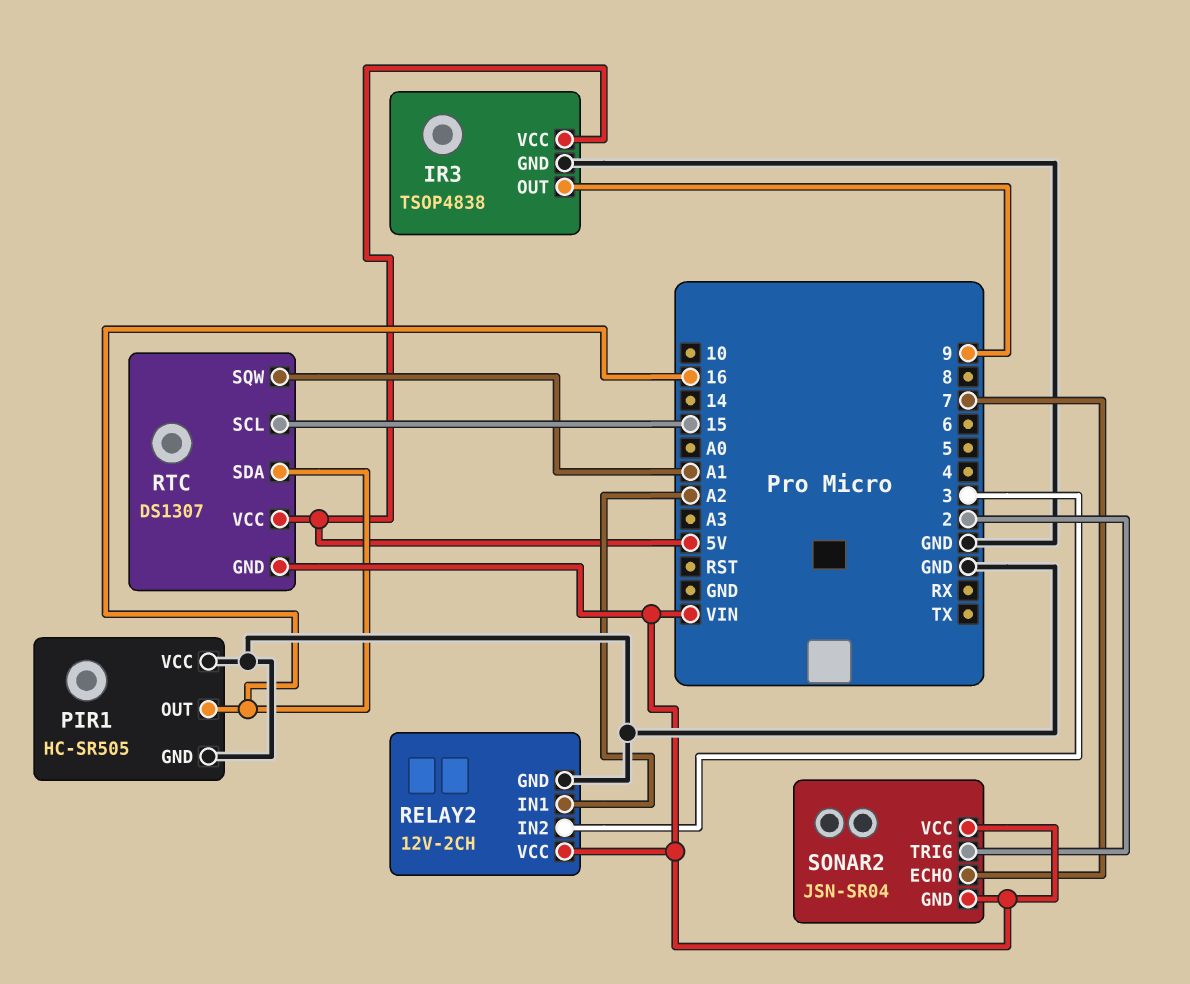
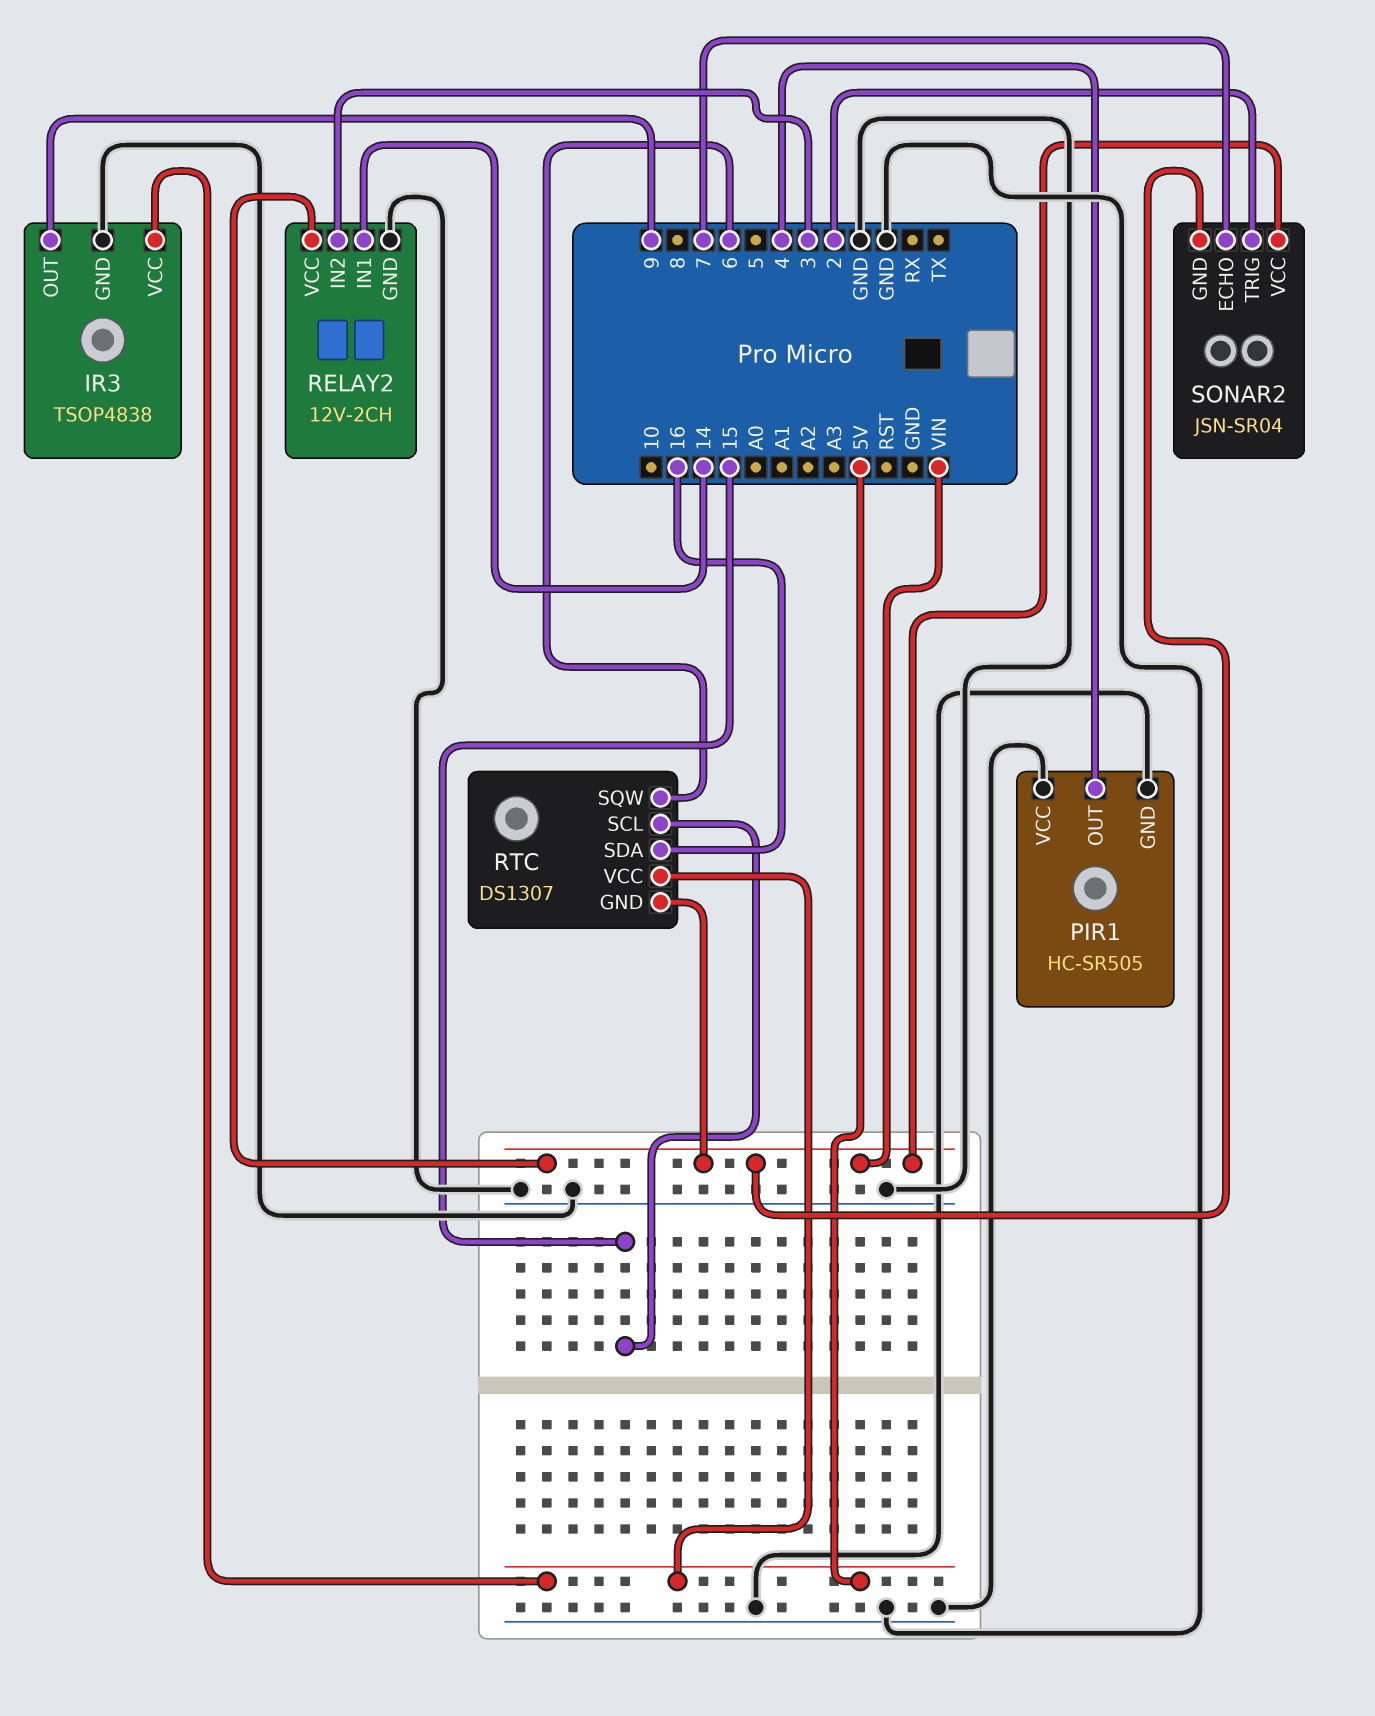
PIR1 pin OUT: 16 -> 4
RELAY2 pin IN1: A2 -> 14
RTC pin SQW: A1 -> 6

